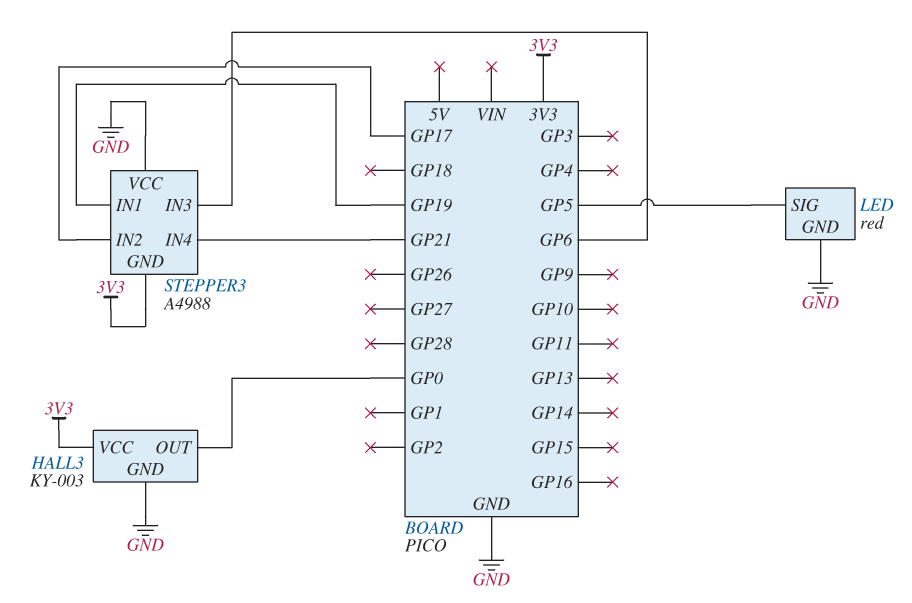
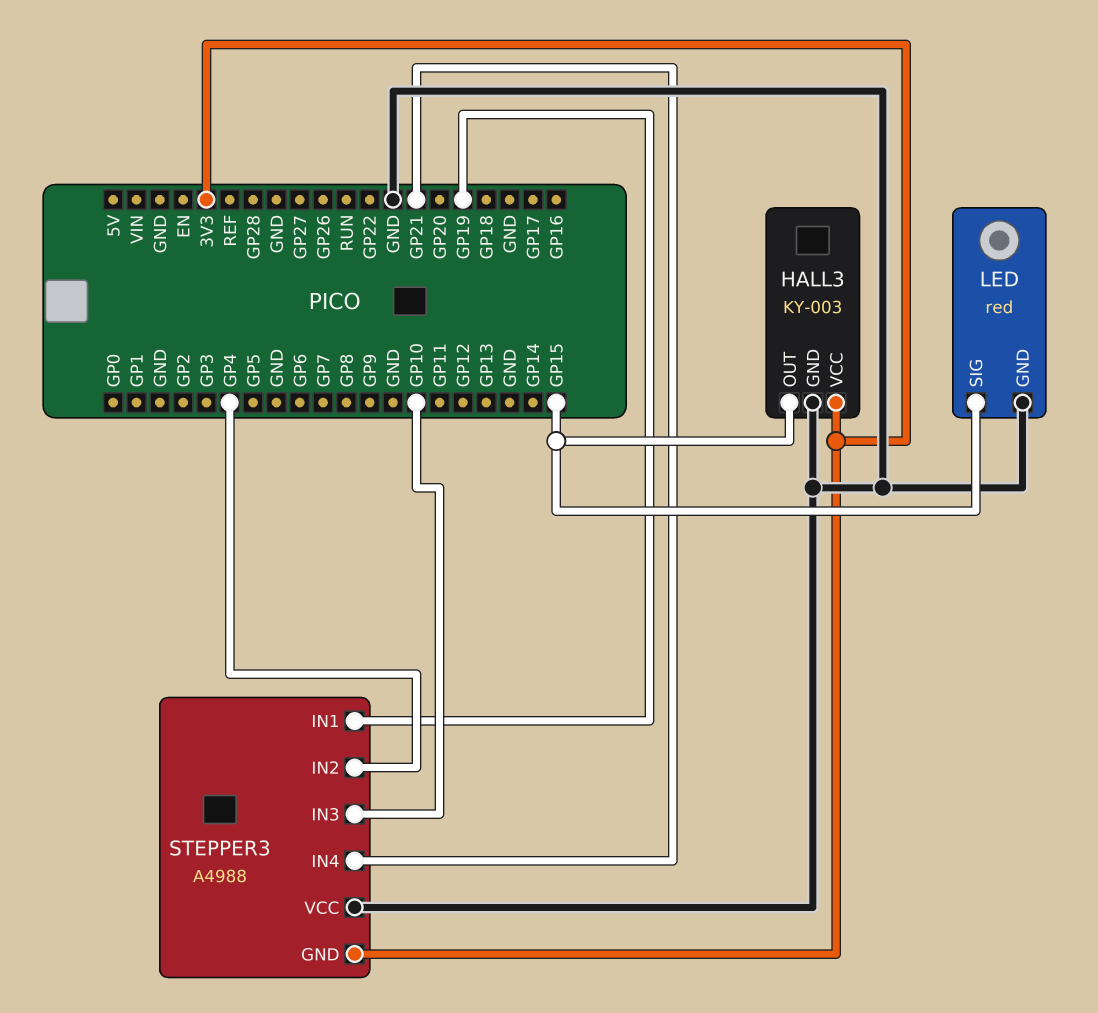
HALL3 pin OUT: GP0 -> GP15
LED pin SIG: GP5 -> GP15
STEPPER3 pin IN2: GP17 -> GP4
STEPPER3 pin IN3: GP6 -> GP10

